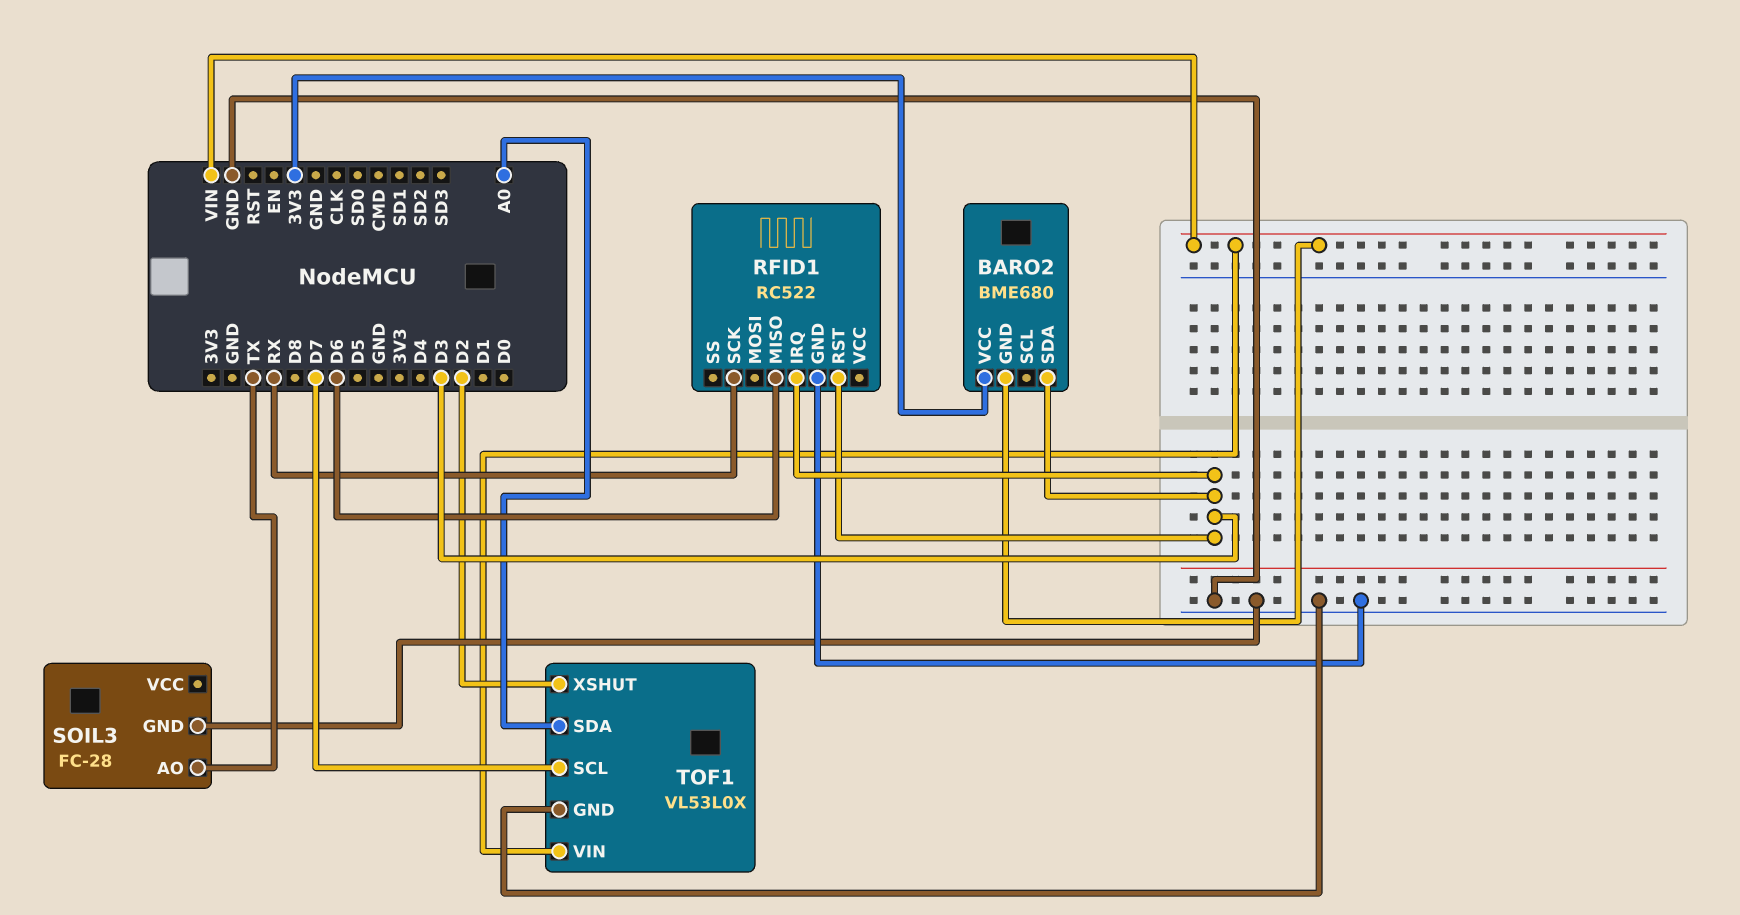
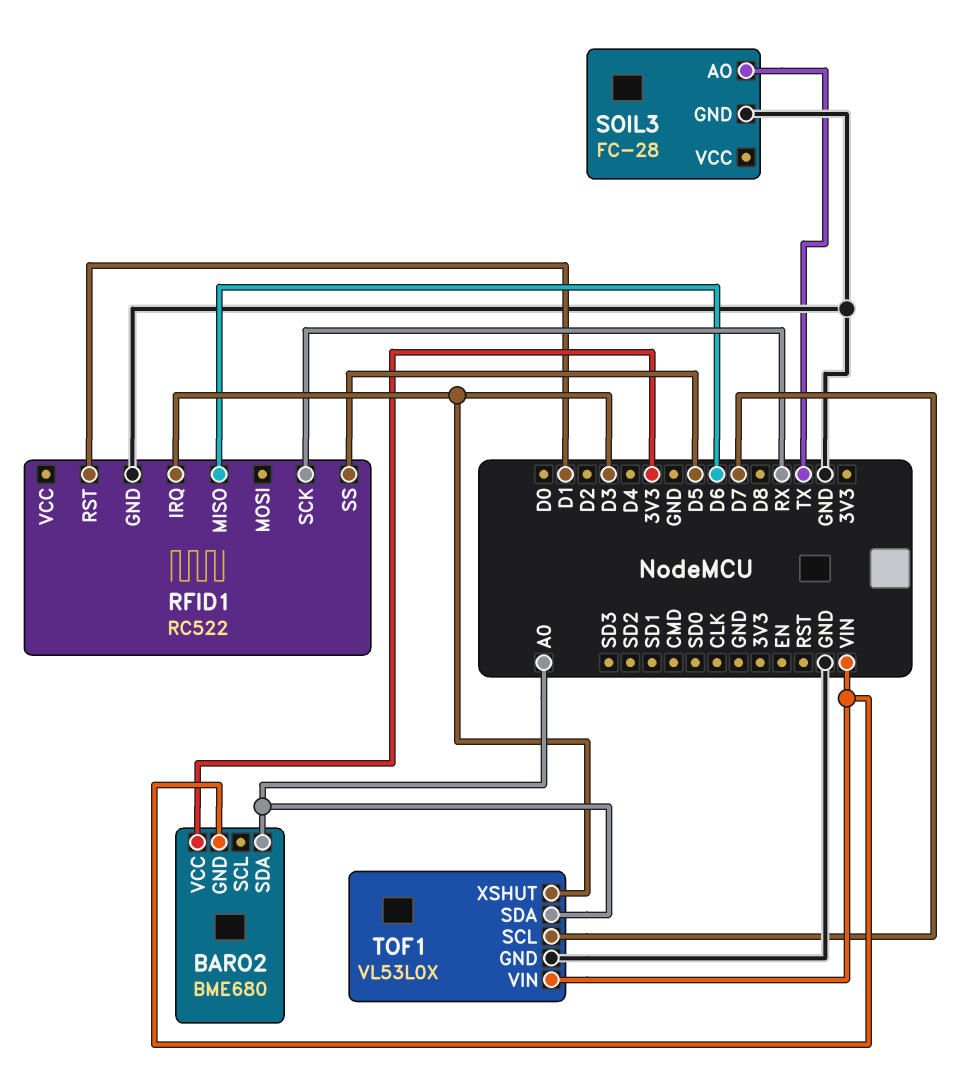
BARO2 pin SDA: D3 -> A0
RFID1 pin RST: D3 -> D1
RFID1 pin SS: none -> D5
TOF1 pin XSHUT: D2 -> D3

